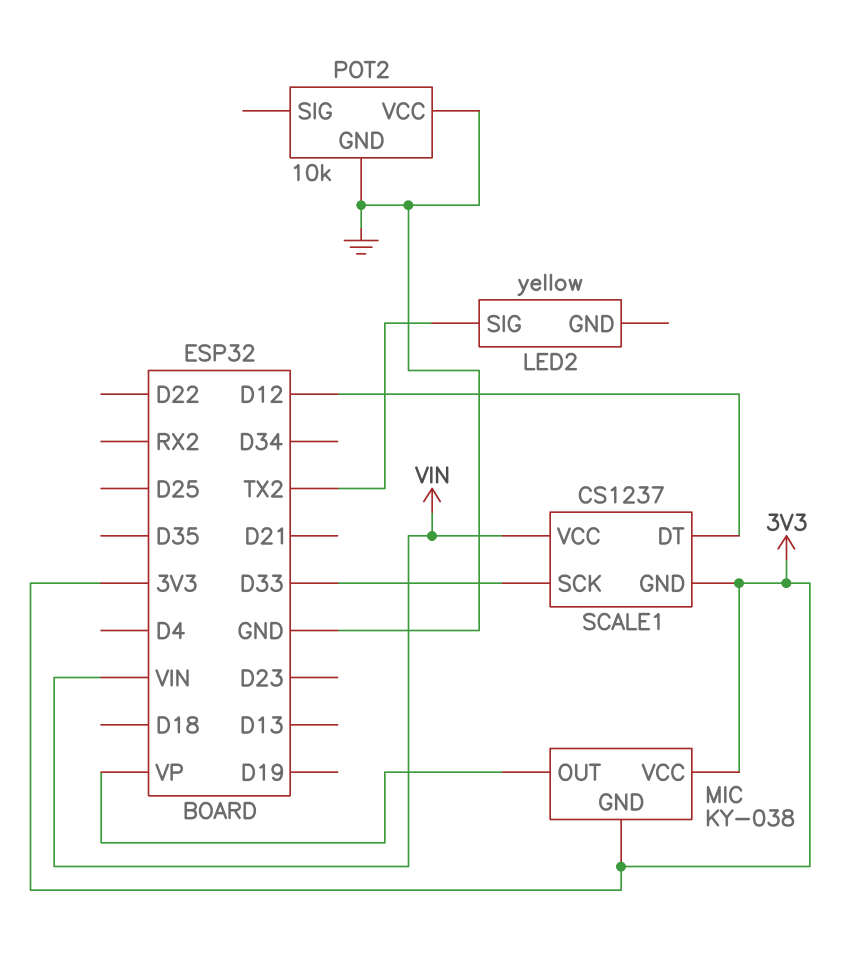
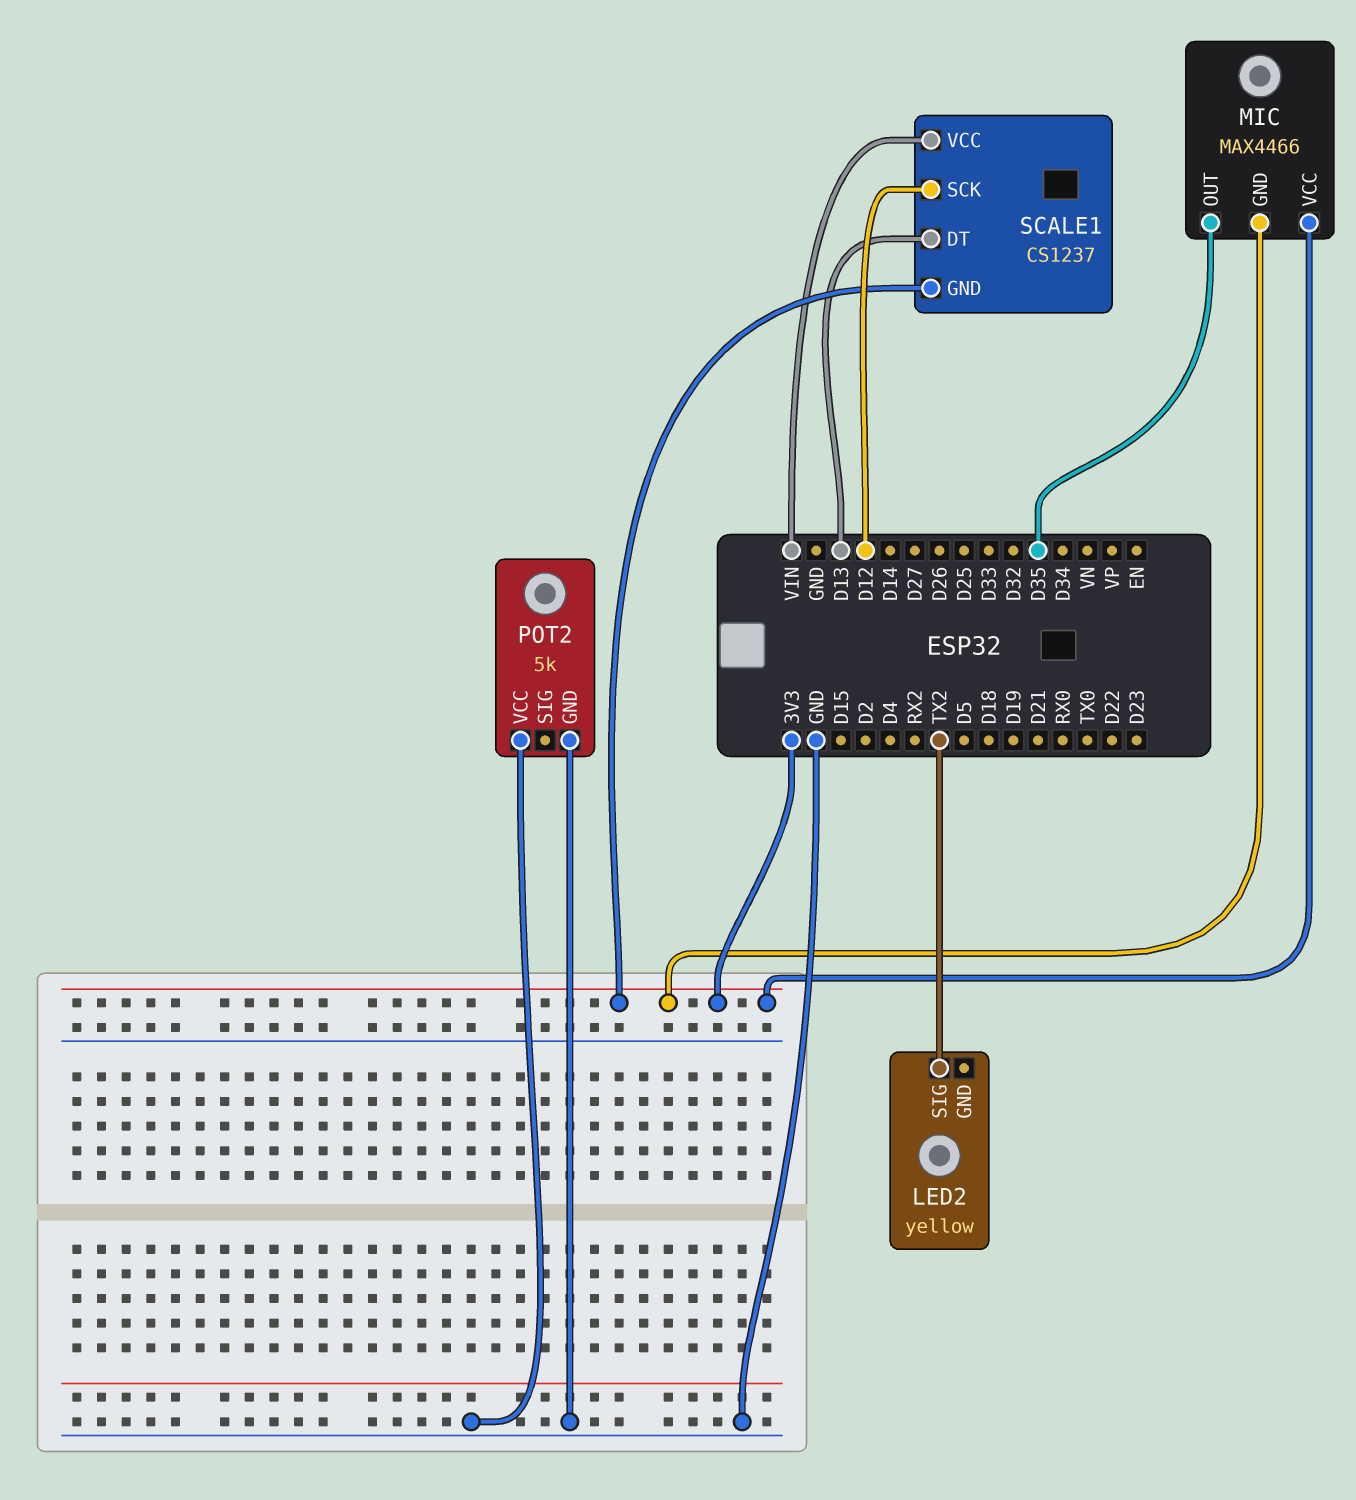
MIC: KY-038 -> MAX4466
MIC pin OUT: VP -> D35
POT2: 10k -> 5k
SCALE1 pin DT: D12 -> D13
SCALE1 pin SCK: D33 -> D12

